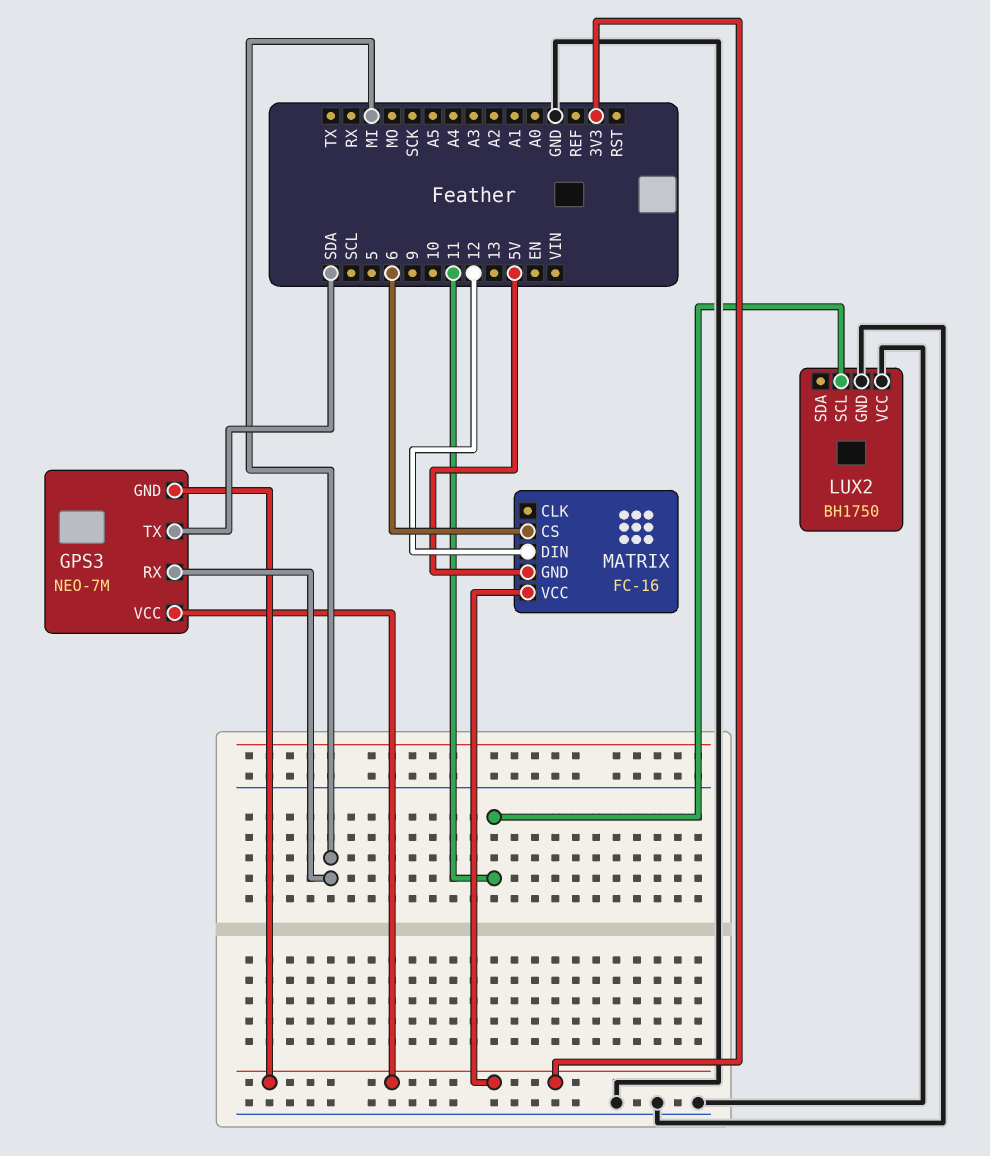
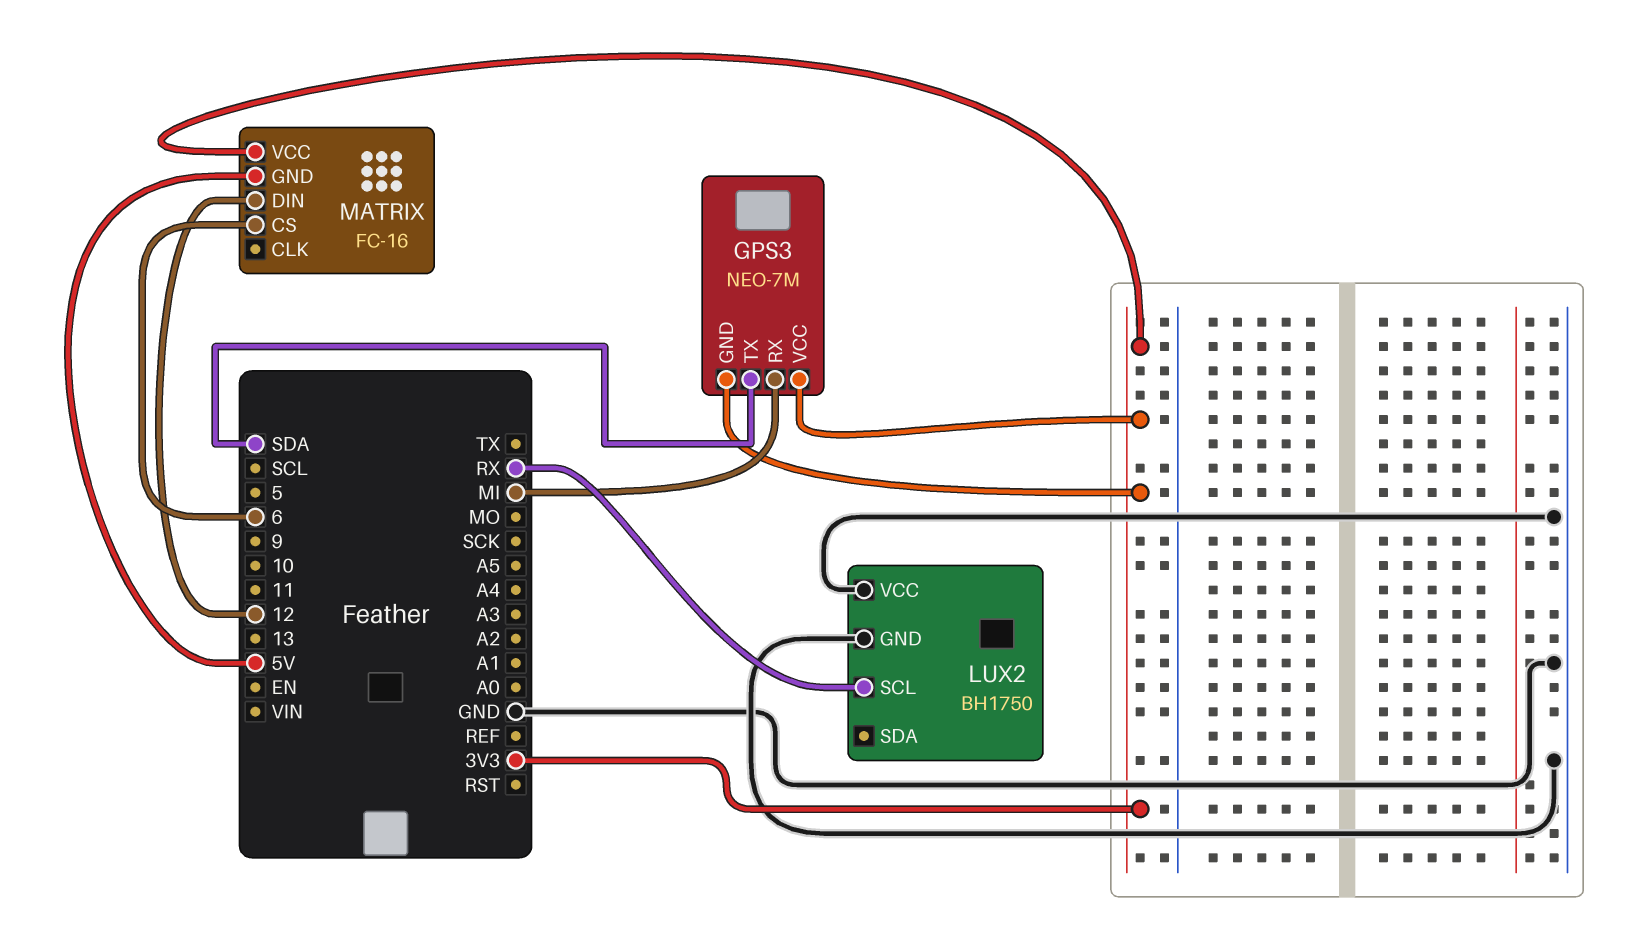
LUX2 pin SCL: 11 -> RX

